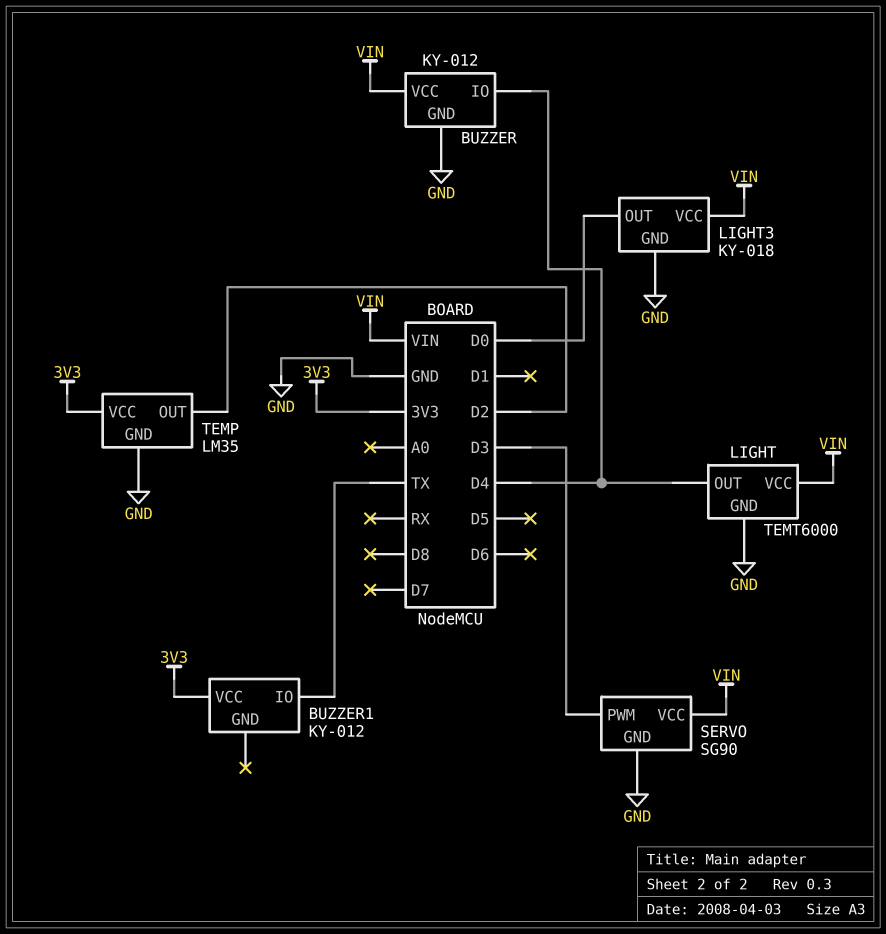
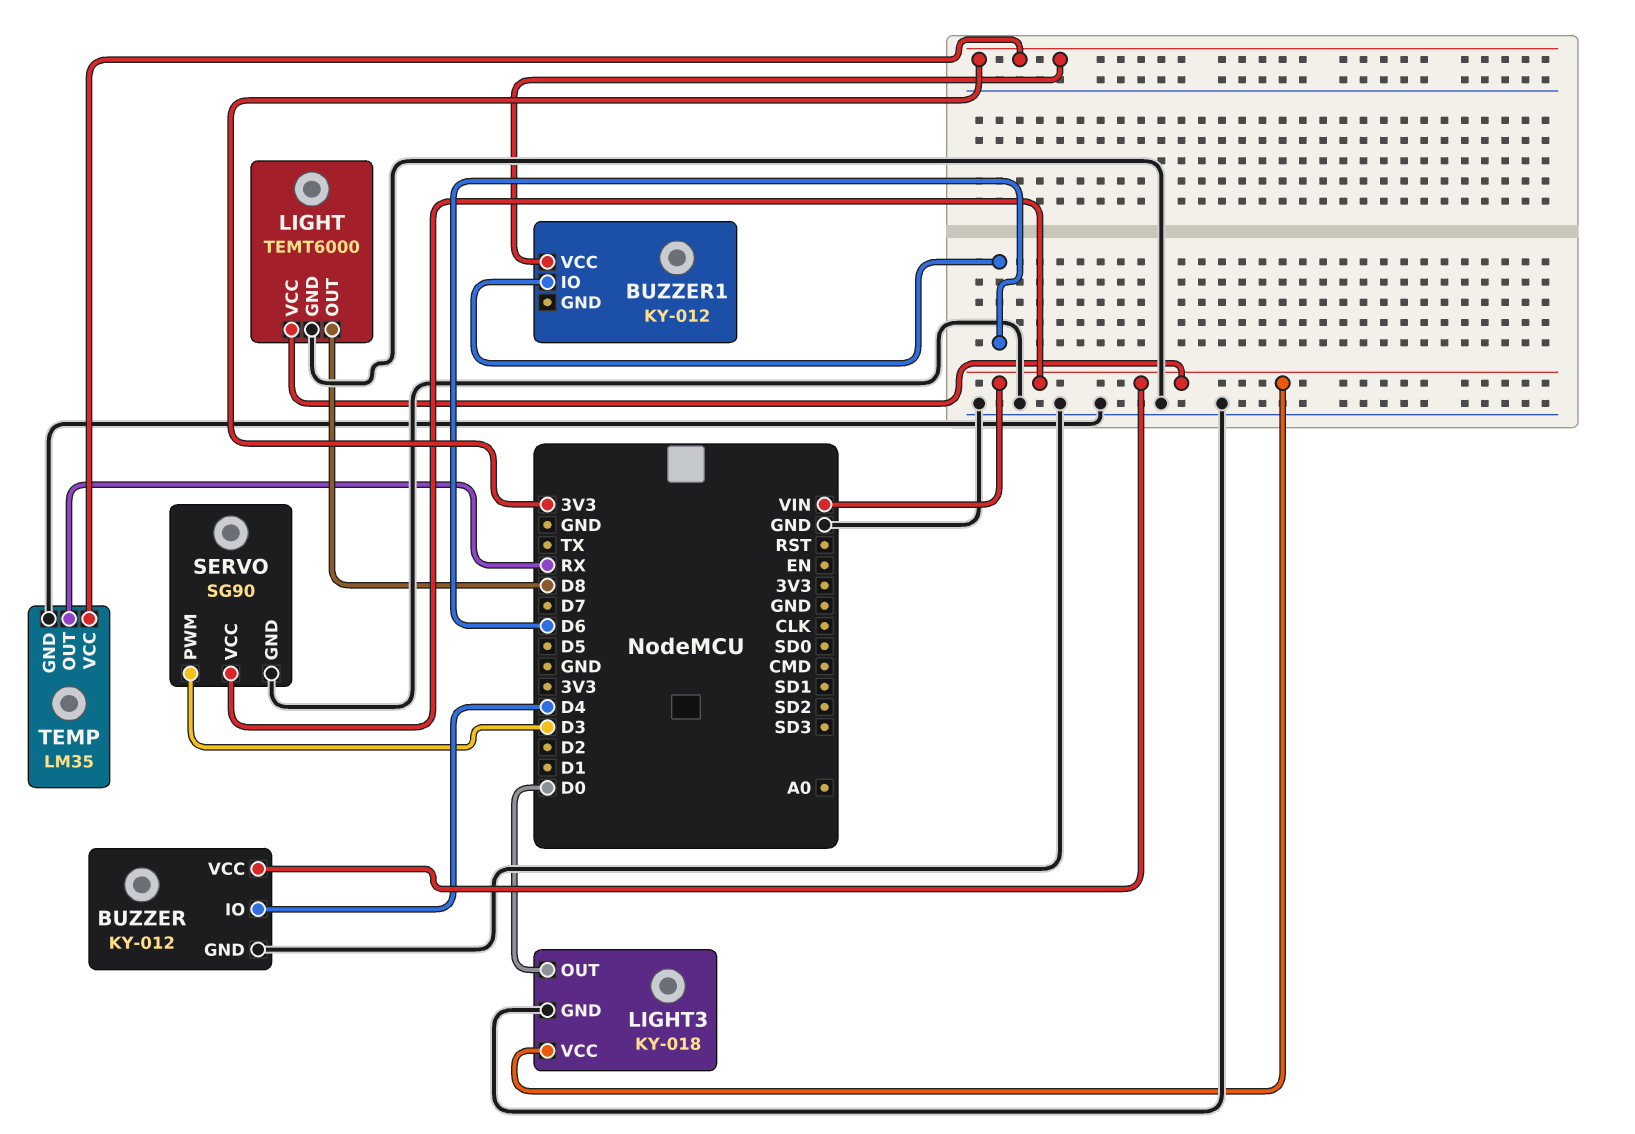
BUZZER1 pin IO: TX -> D6
LIGHT pin OUT: D4 -> D8
TEMP pin OUT: D2 -> RX

